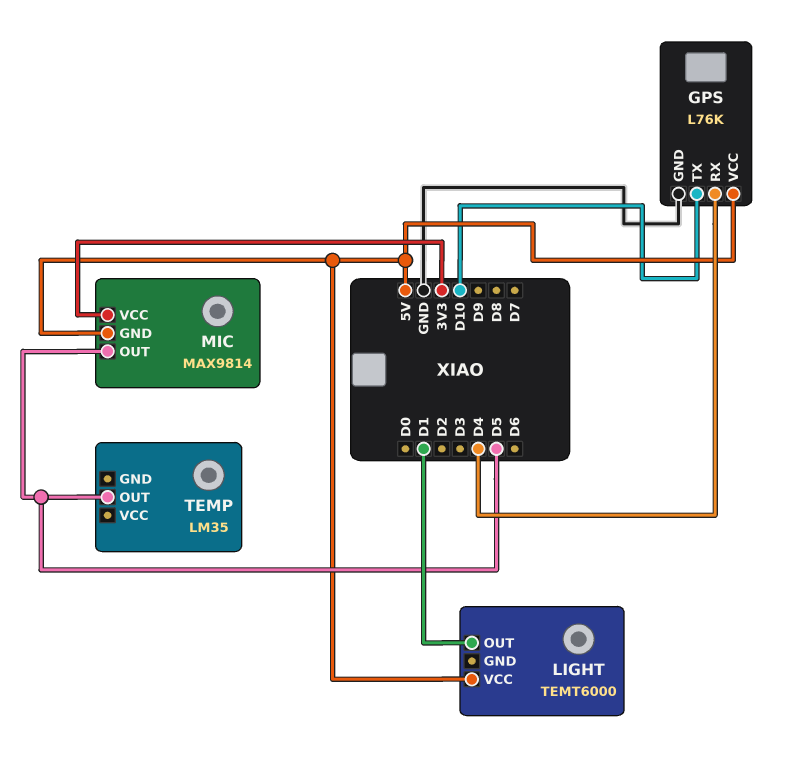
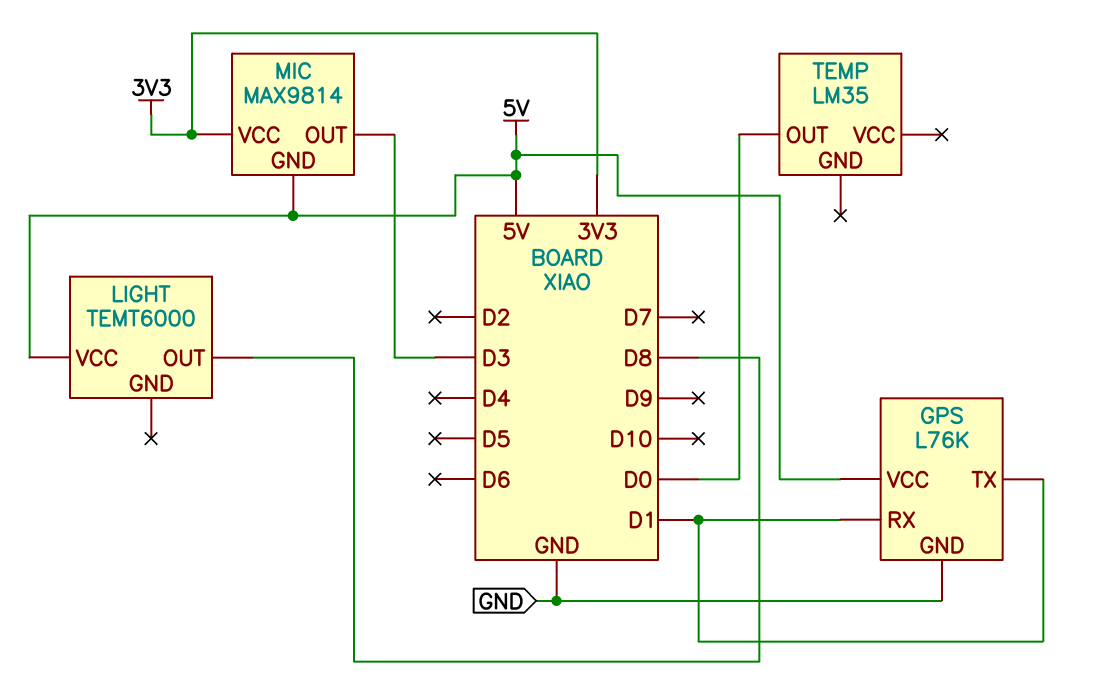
GPS pin RX: D4 -> D1
GPS pin TX: D10 -> D1
LIGHT pin OUT: D1 -> D8
MIC pin OUT: D5 -> D3
TEMP pin OUT: D5 -> D0

